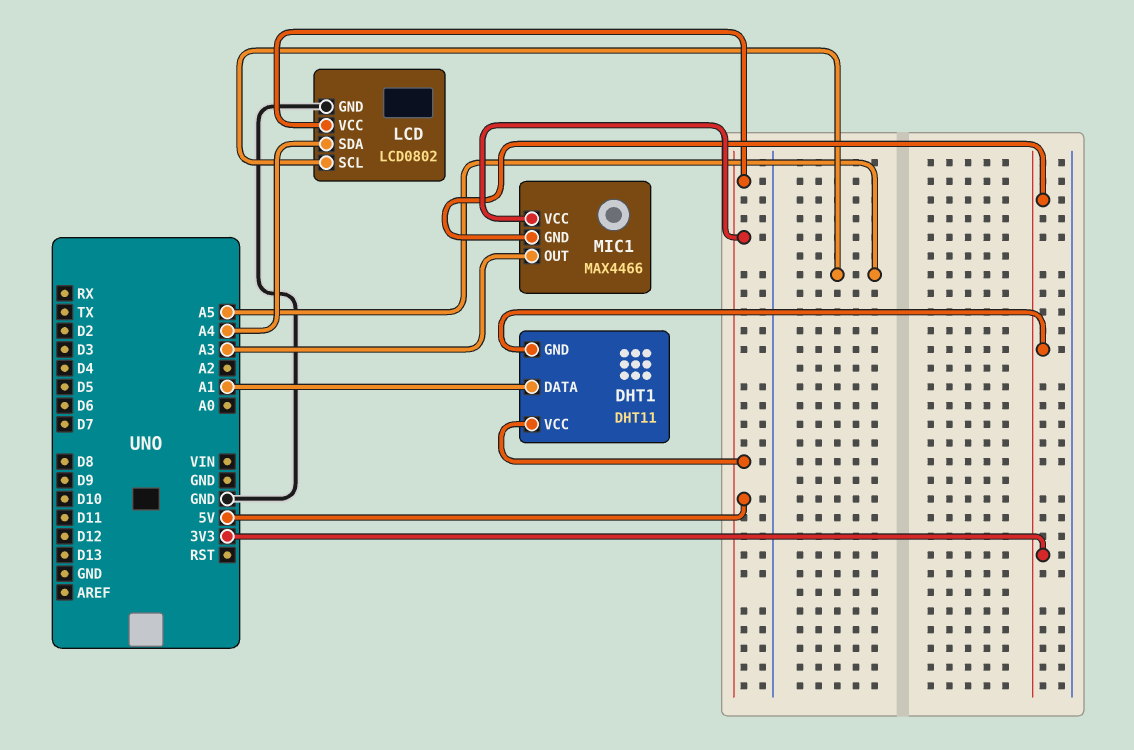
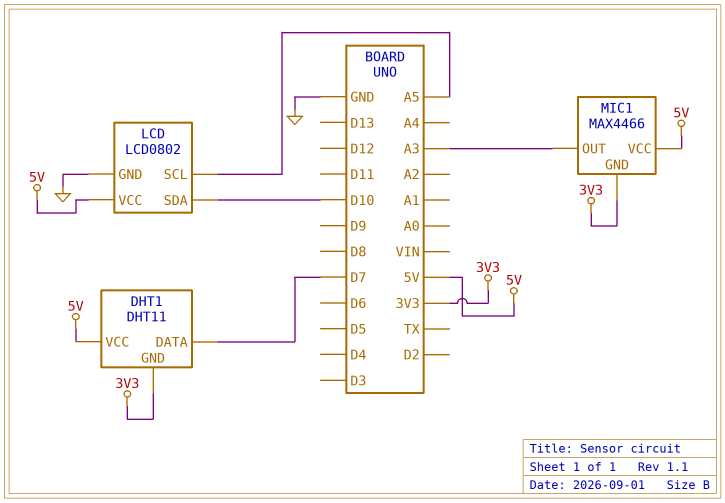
DHT1 pin DATA: A1 -> D7
LCD pin SDA: A4 -> D10

